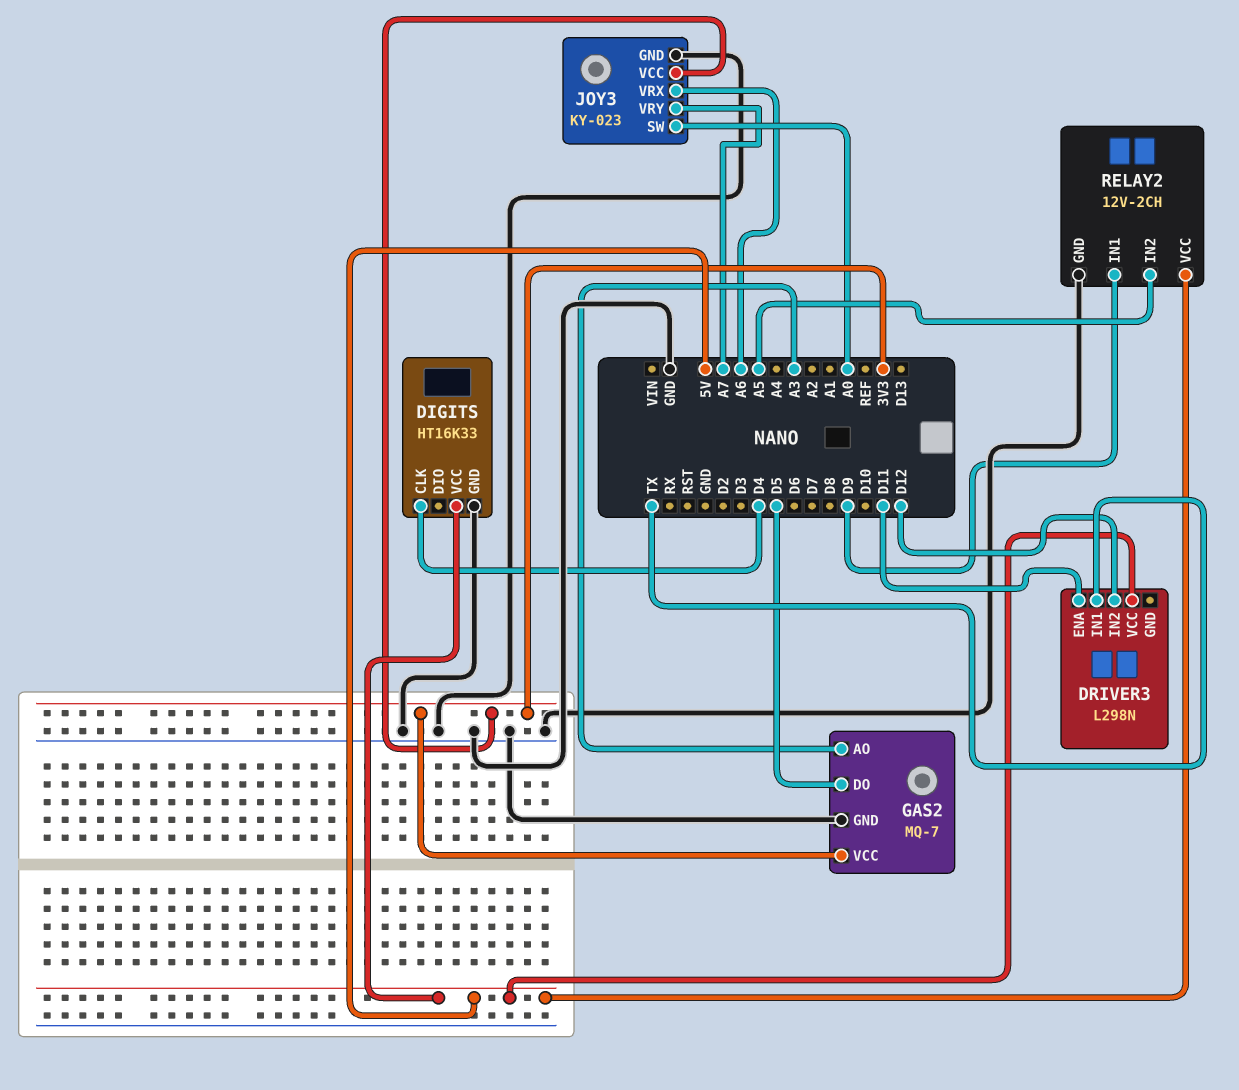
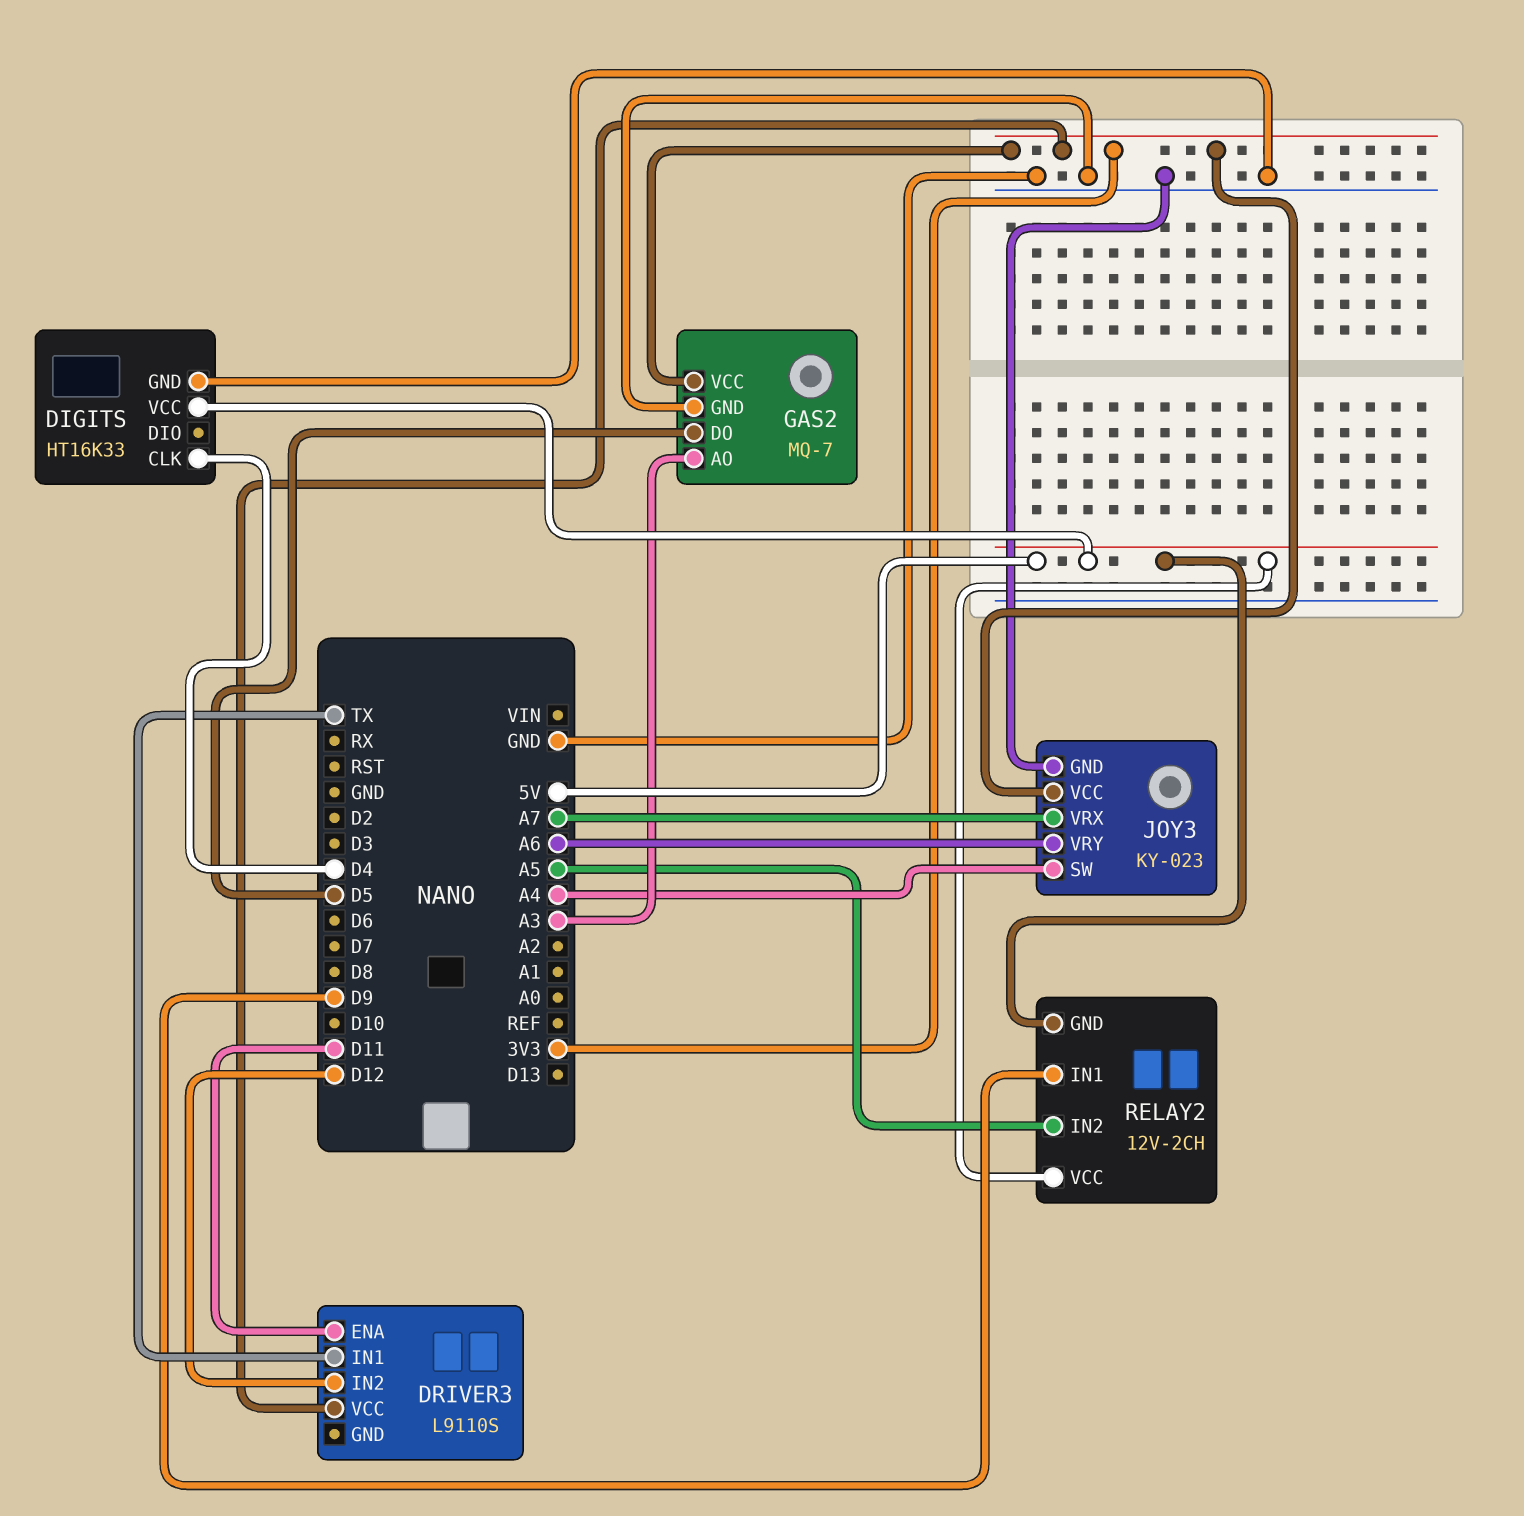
DRIVER3: L298N -> L9110S
DRIVER3 pin VCC: 5V -> 3V3
JOY3 pin SW: A0 -> A4
JOY3 pin VRX: A6 -> A7
JOY3 pin VRY: A7 -> A6
RELAY2 pin GND: GND -> 5V

